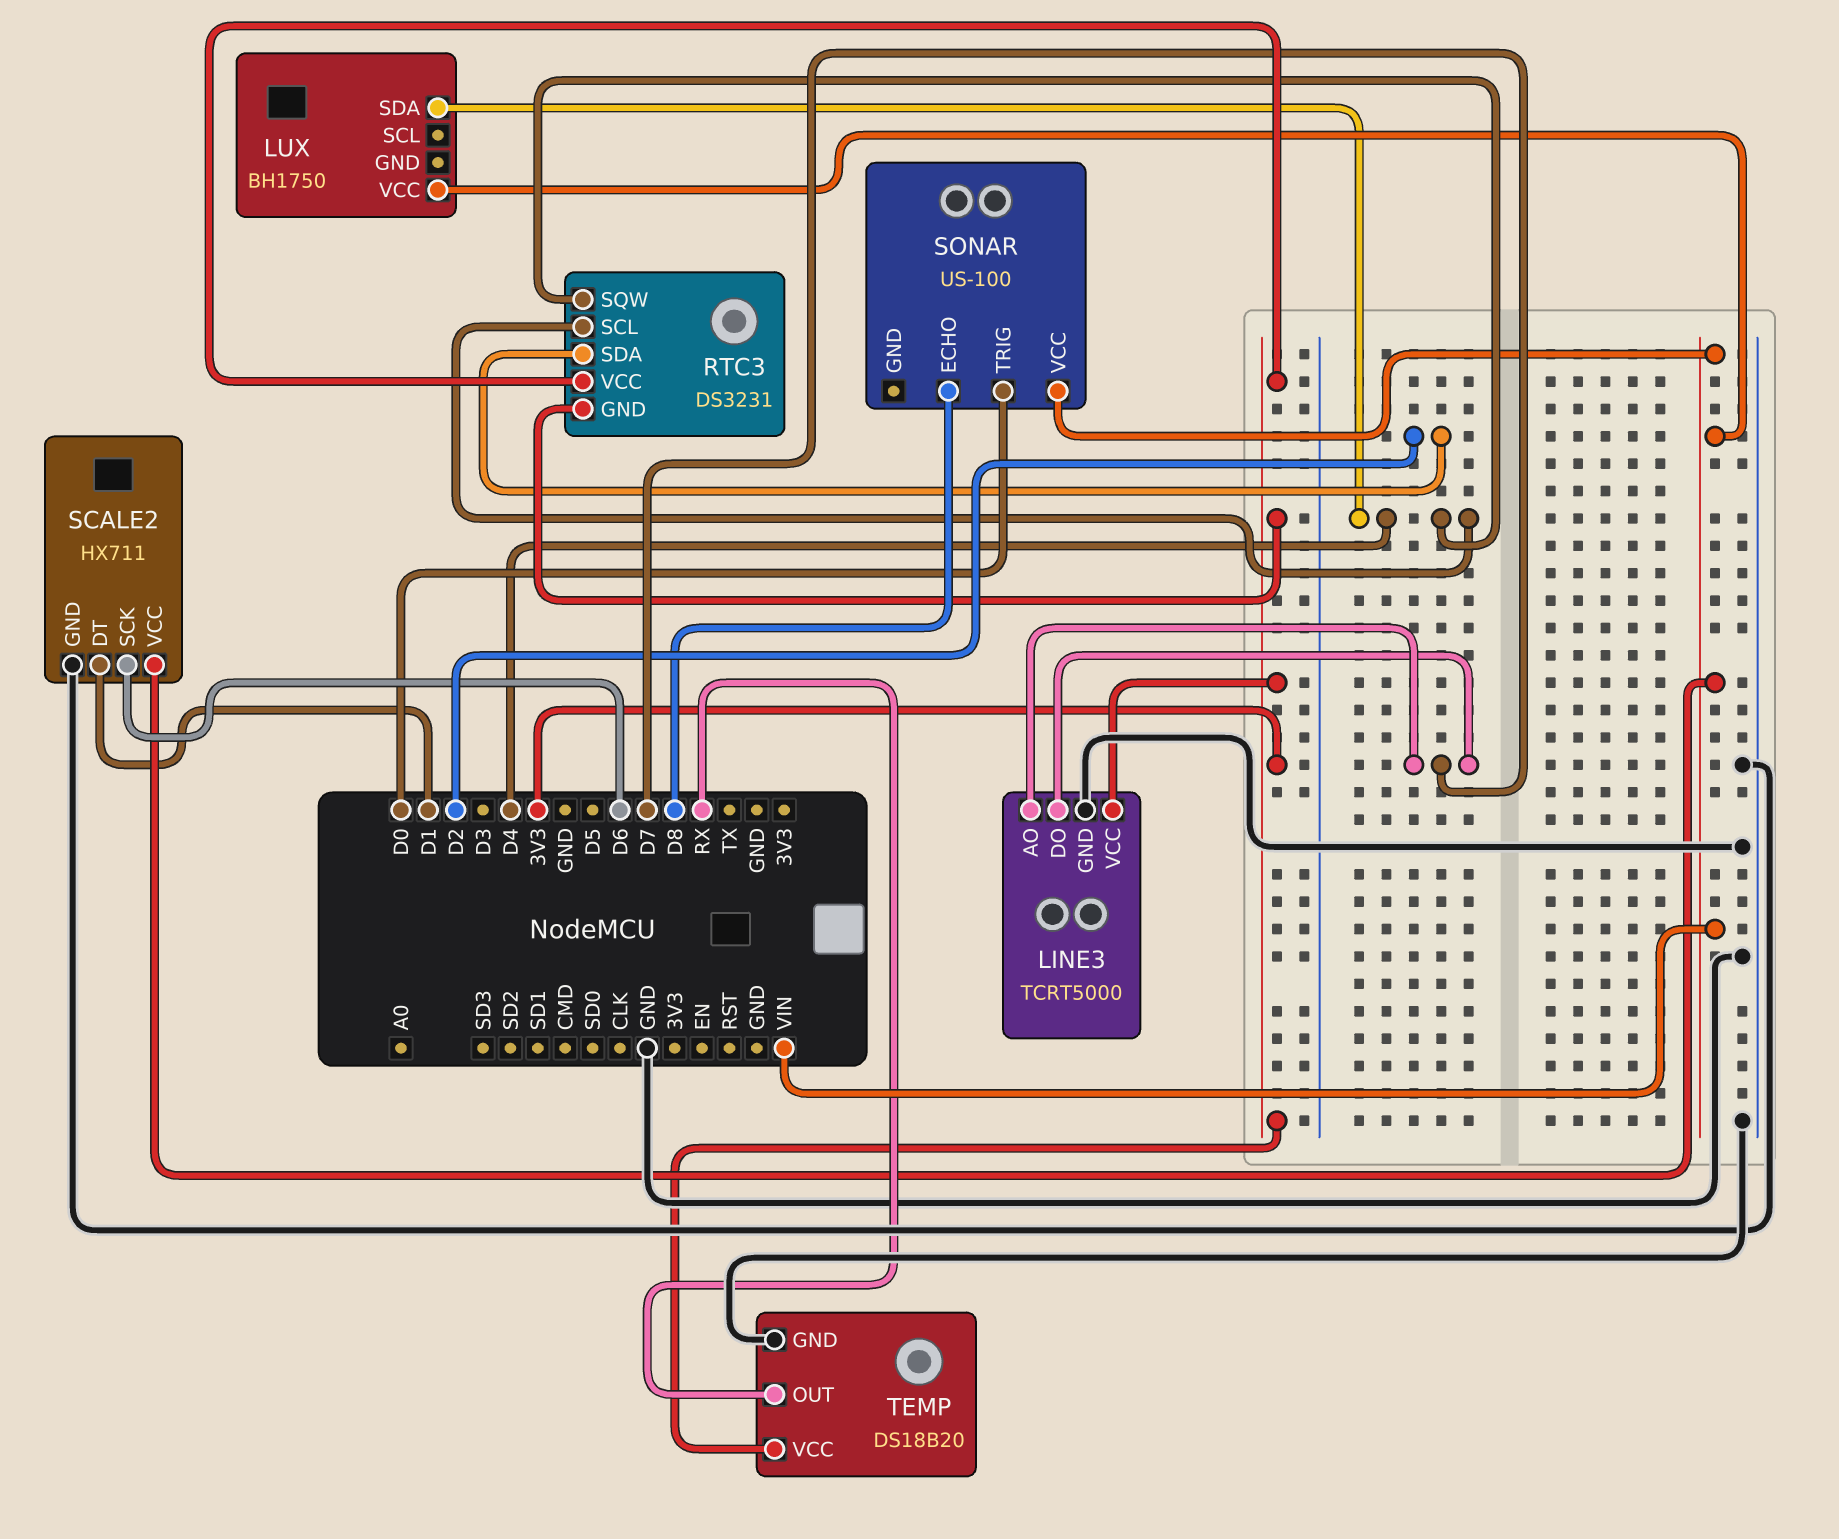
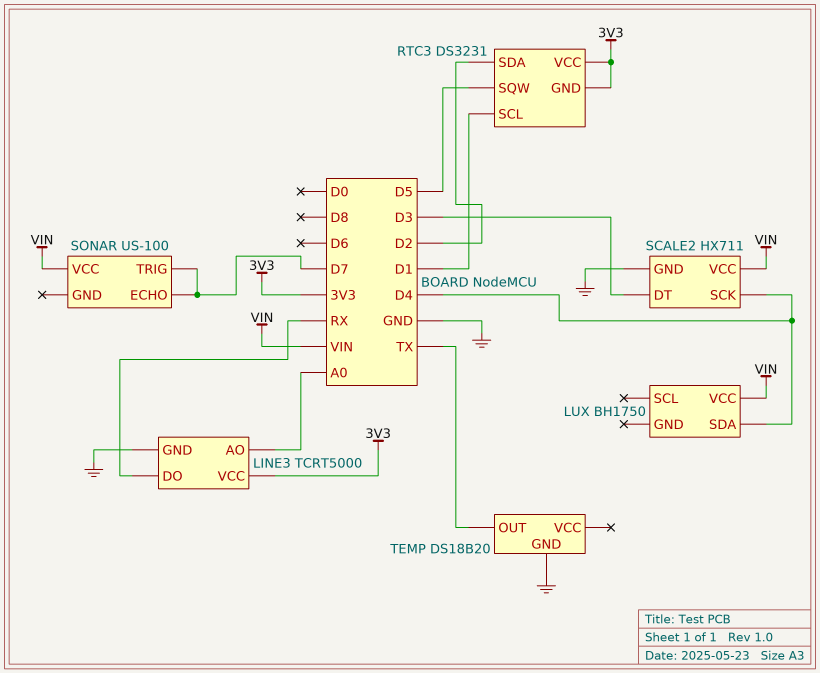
LINE3 pin AO: D7 -> A0
LINE3 pin DO: D7 -> RX
RTC3 pin SCL: D4 -> D1
RTC3 pin SQW: D4 -> D5
SCALE2 pin DT: D1 -> D3
SCALE2 pin SCK: D6 -> D4
SONAR pin ECHO: D8 -> D7
SONAR pin TRIG: D0 -> D7
TEMP pin OUT: RX -> TX
TEMP pin VCC: 3V3 -> none

